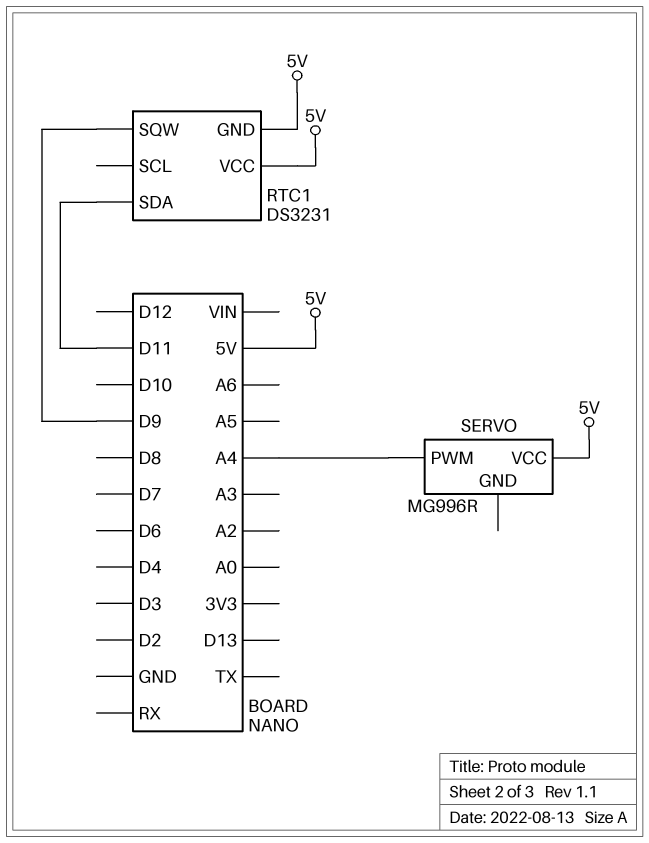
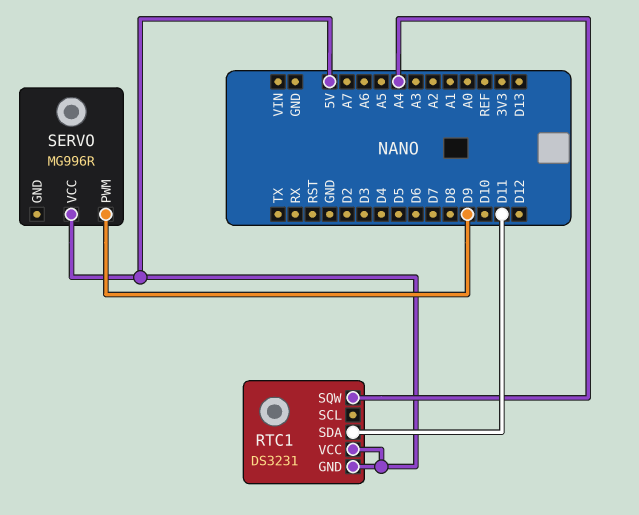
RTC1 pin SQW: D9 -> A4
SERVO pin PWM: A4 -> D9

